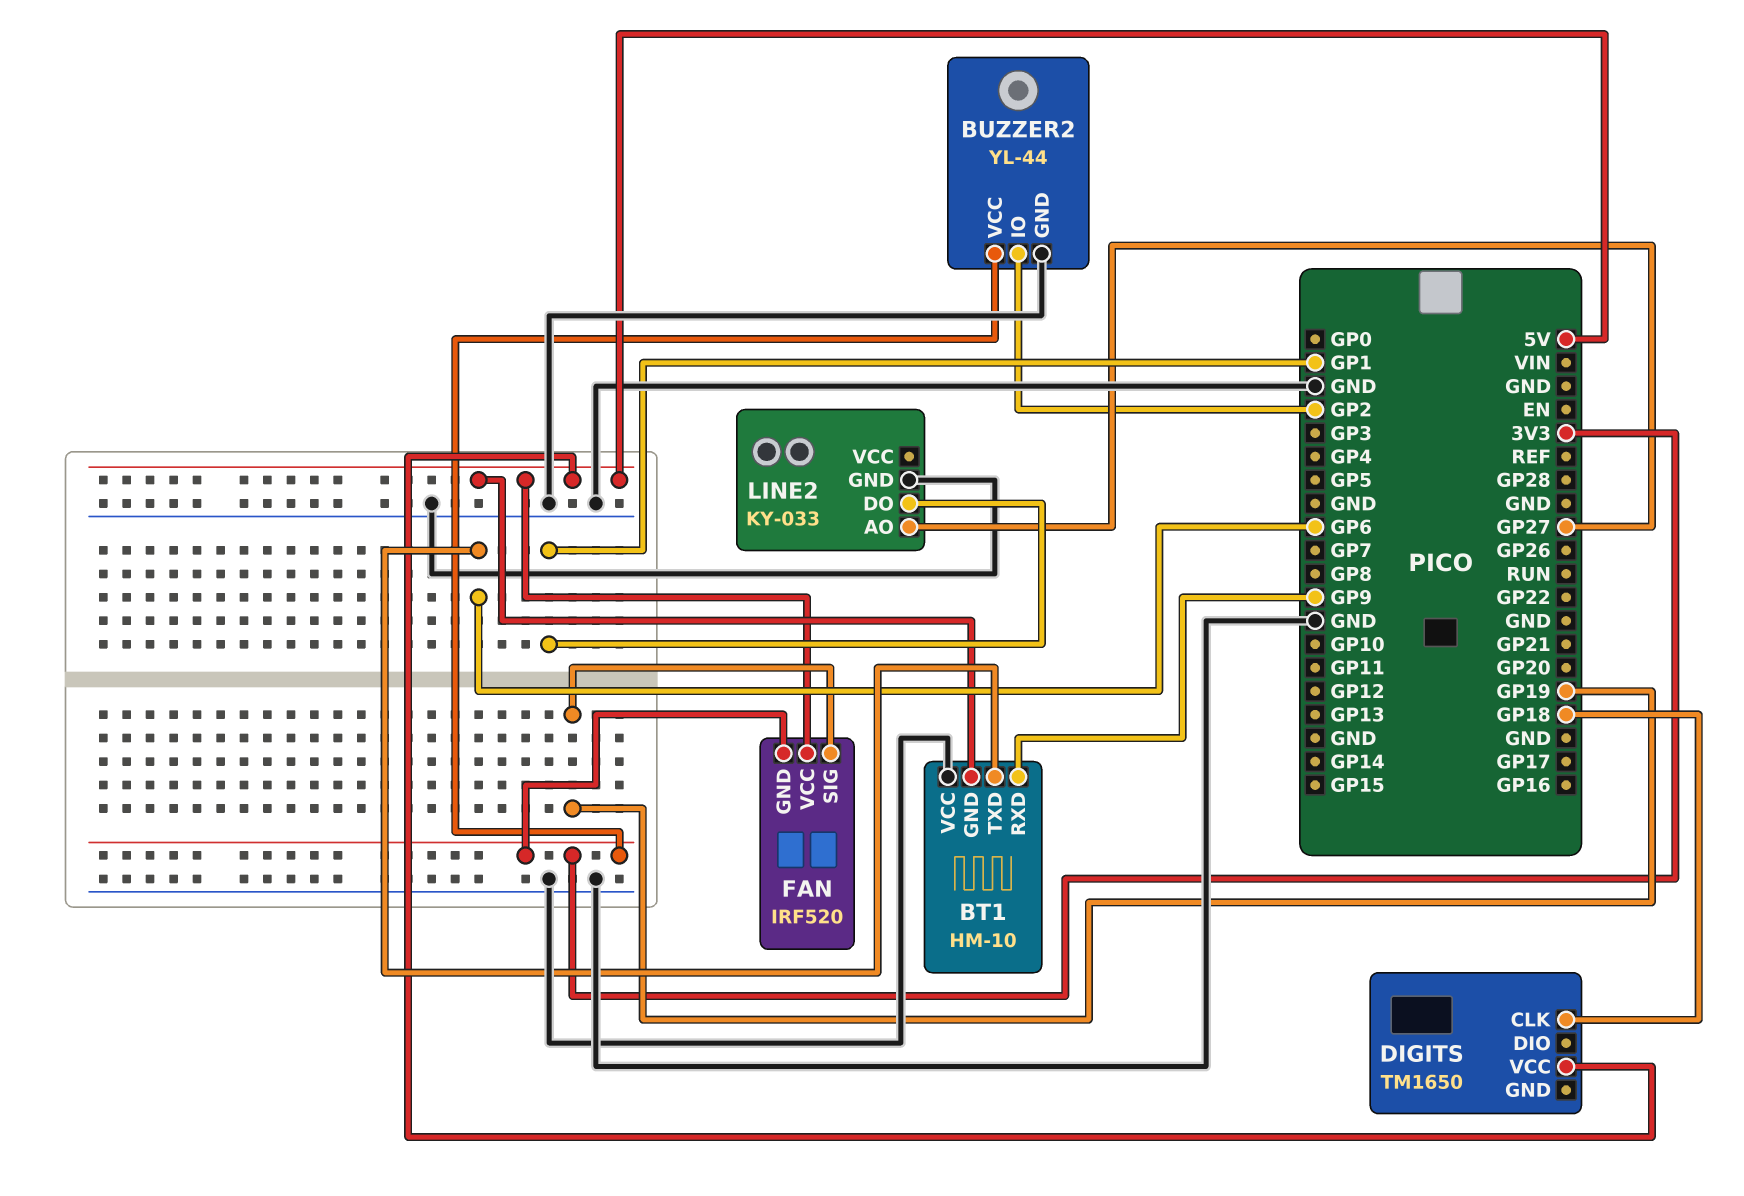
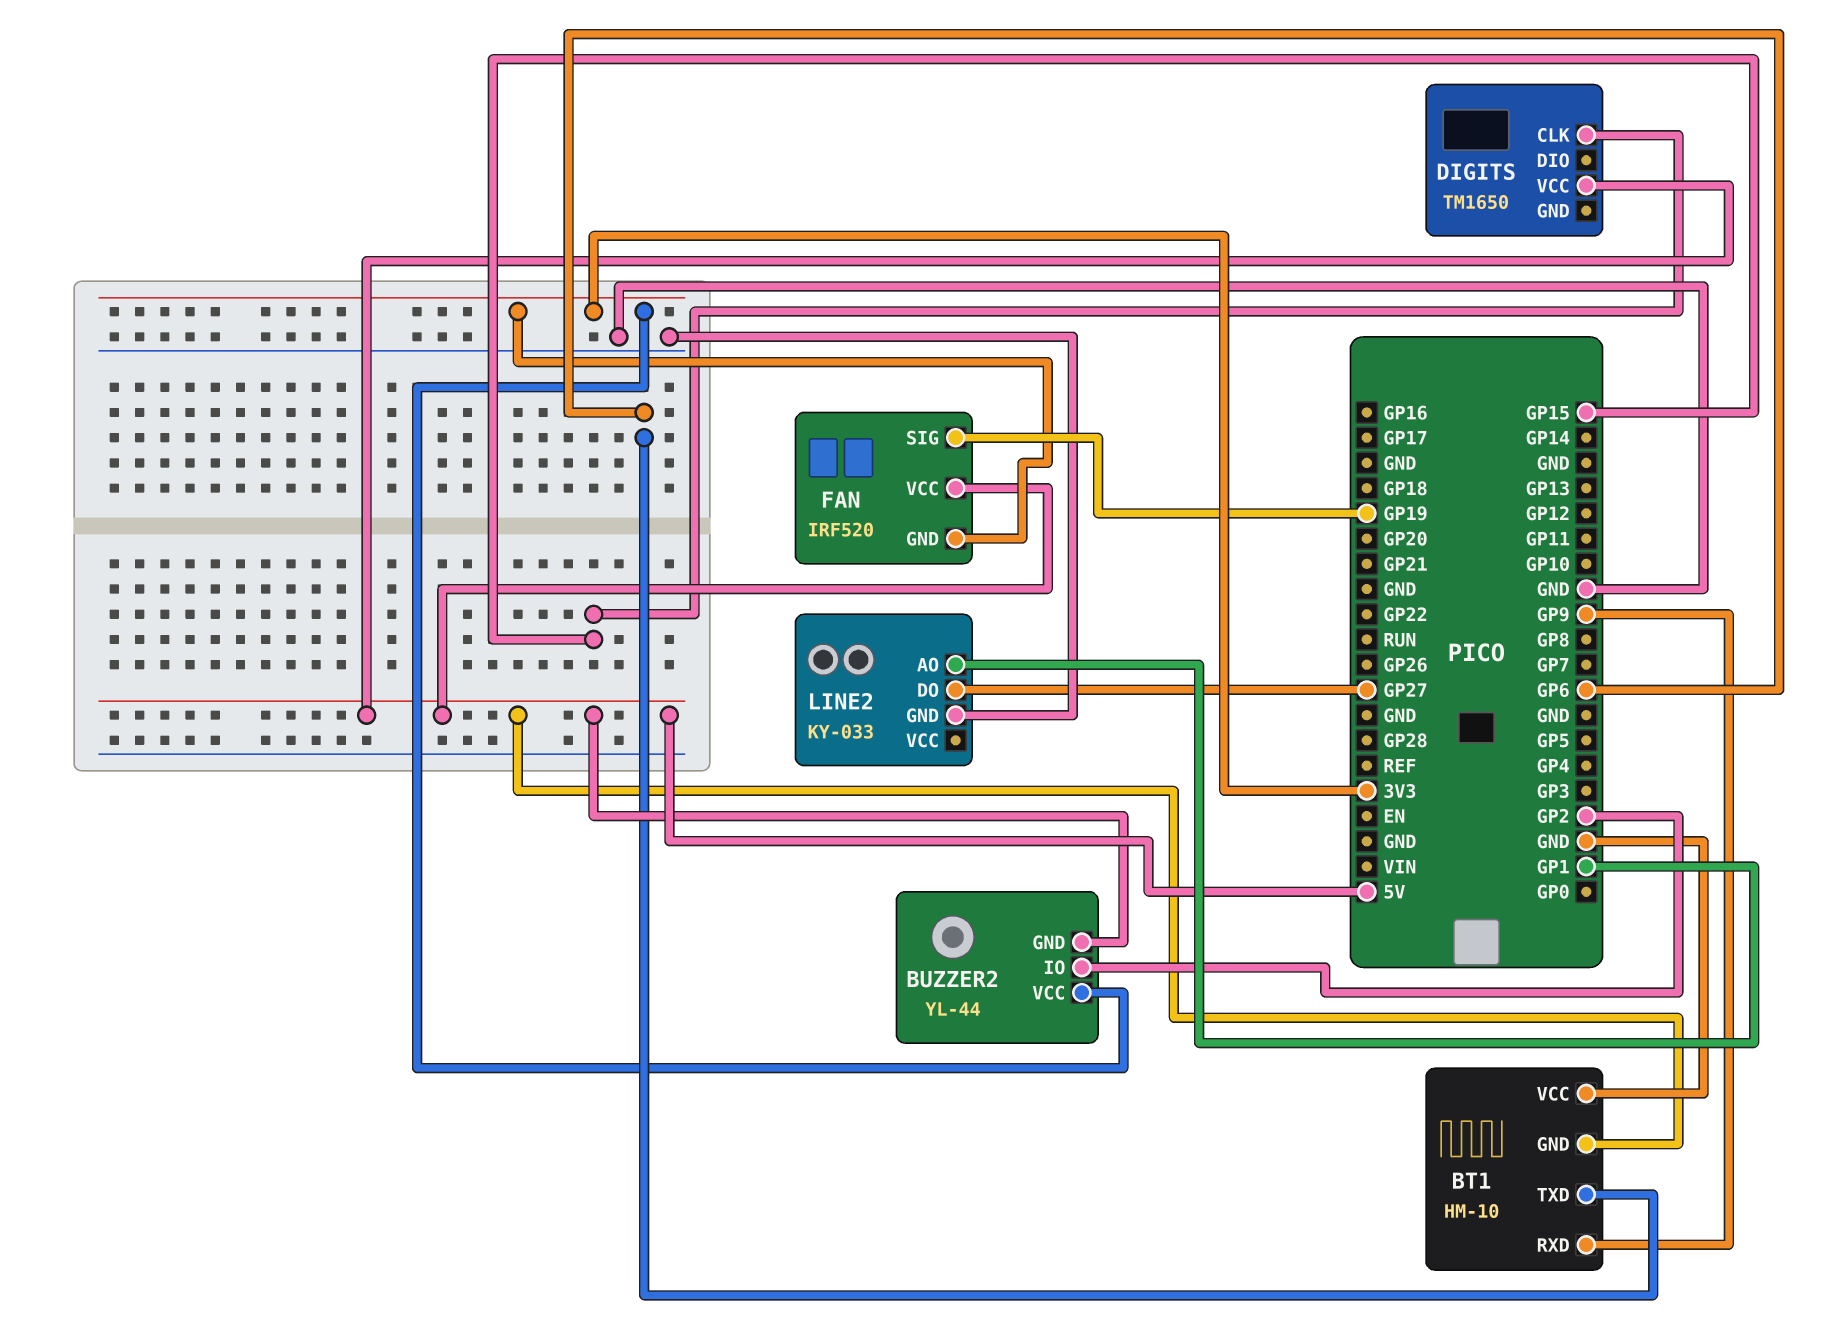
BUZZER2 pin GND: GND -> 5V
DIGITS pin CLK: GP18 -> GP15
LINE2 pin AO: GP27 -> GP1
LINE2 pin DO: GP1 -> GP27

